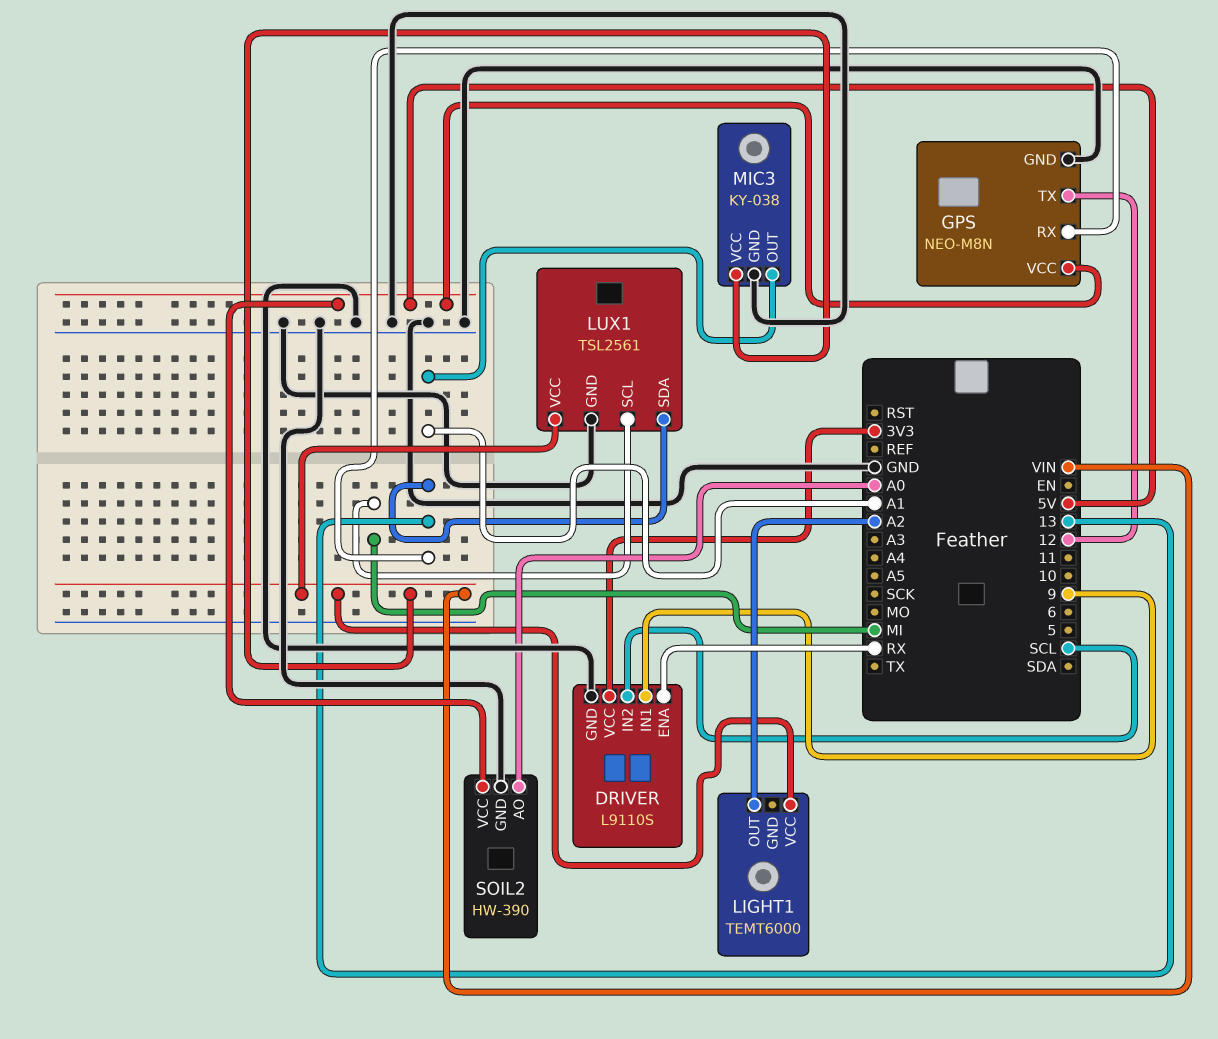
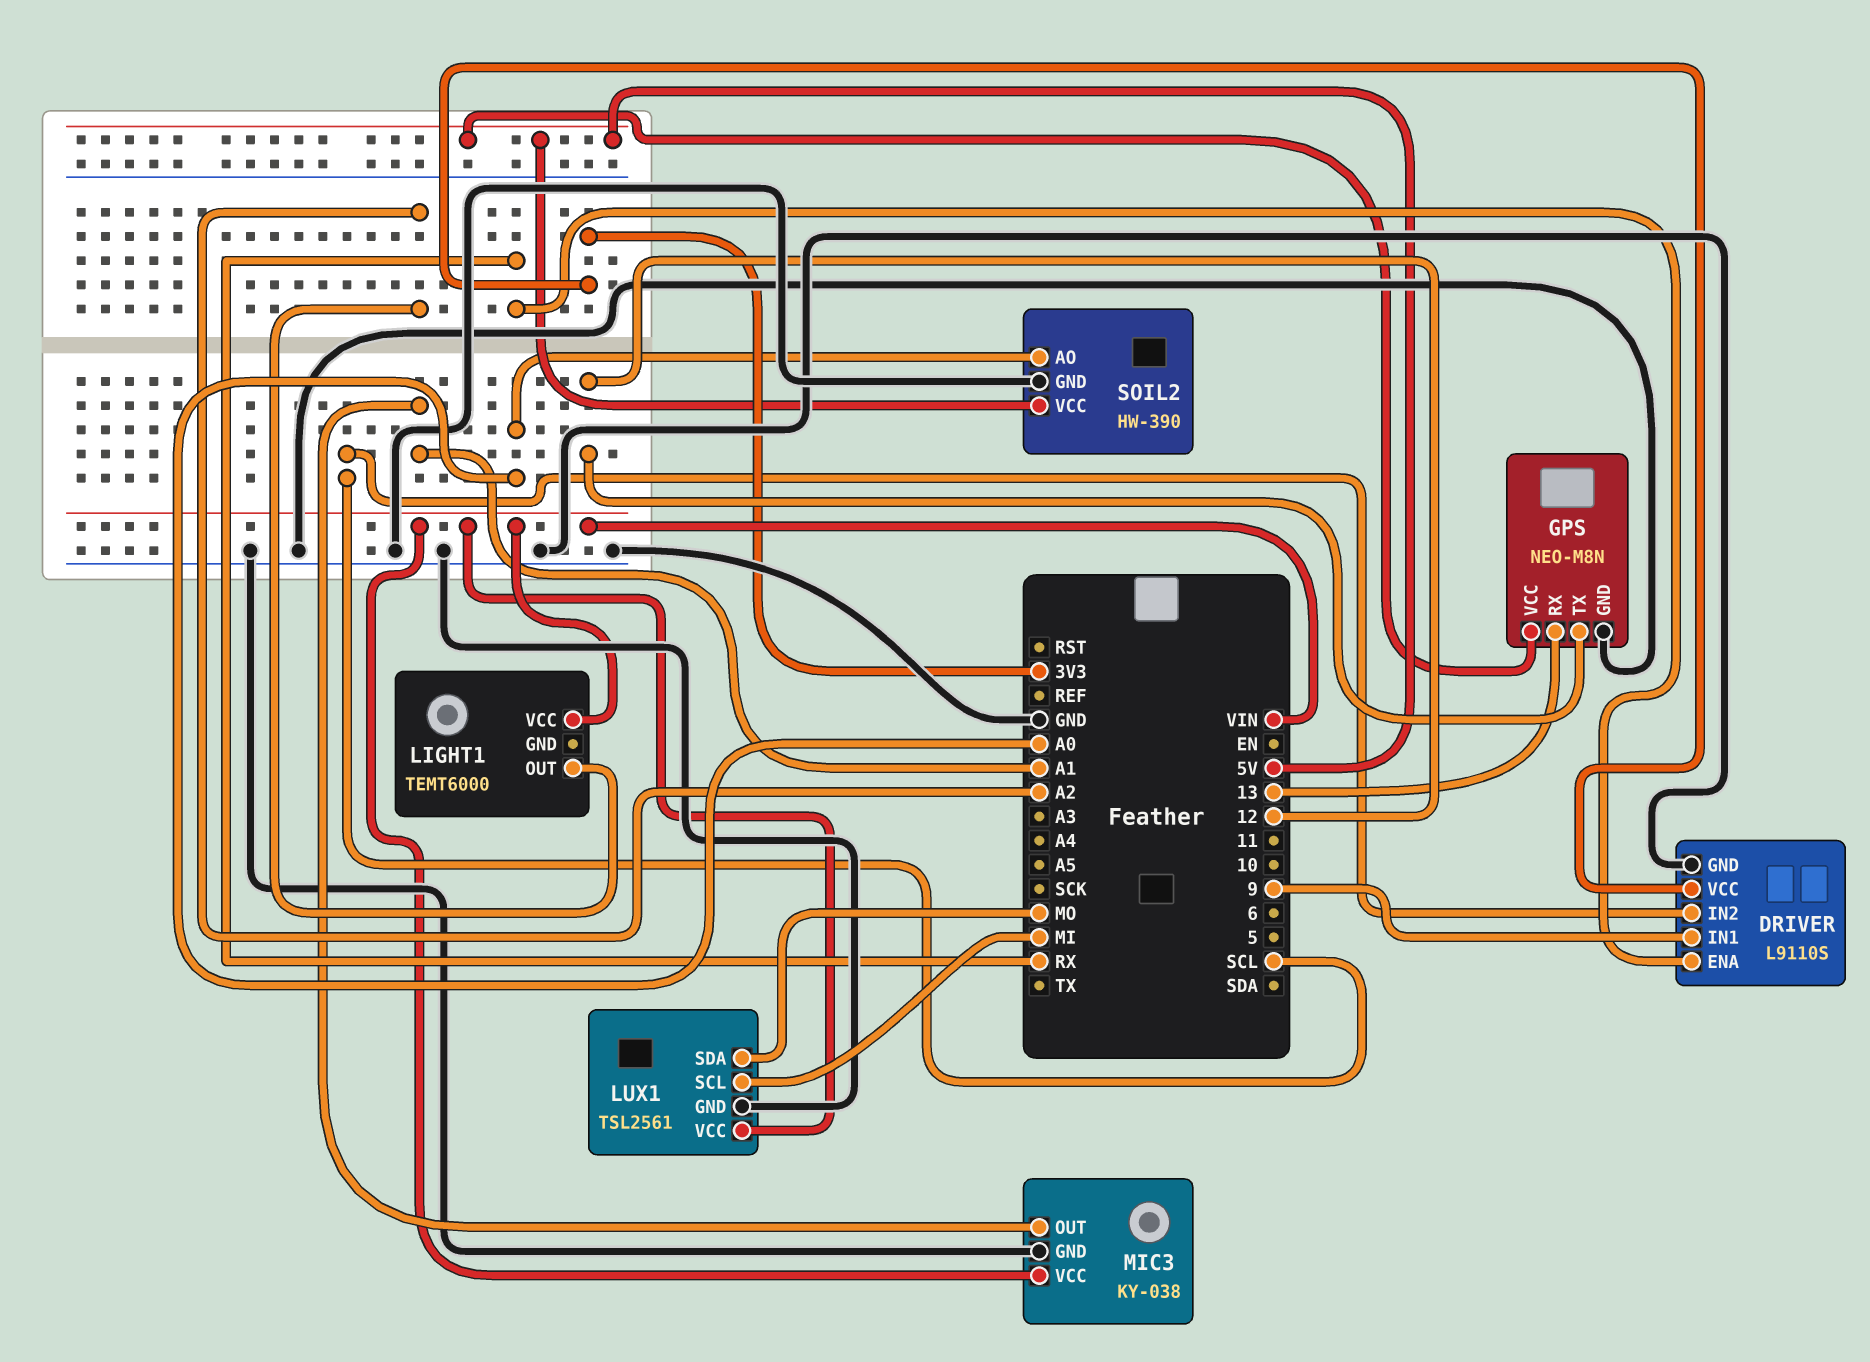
LUX1 pin SDA: 13 -> MO

